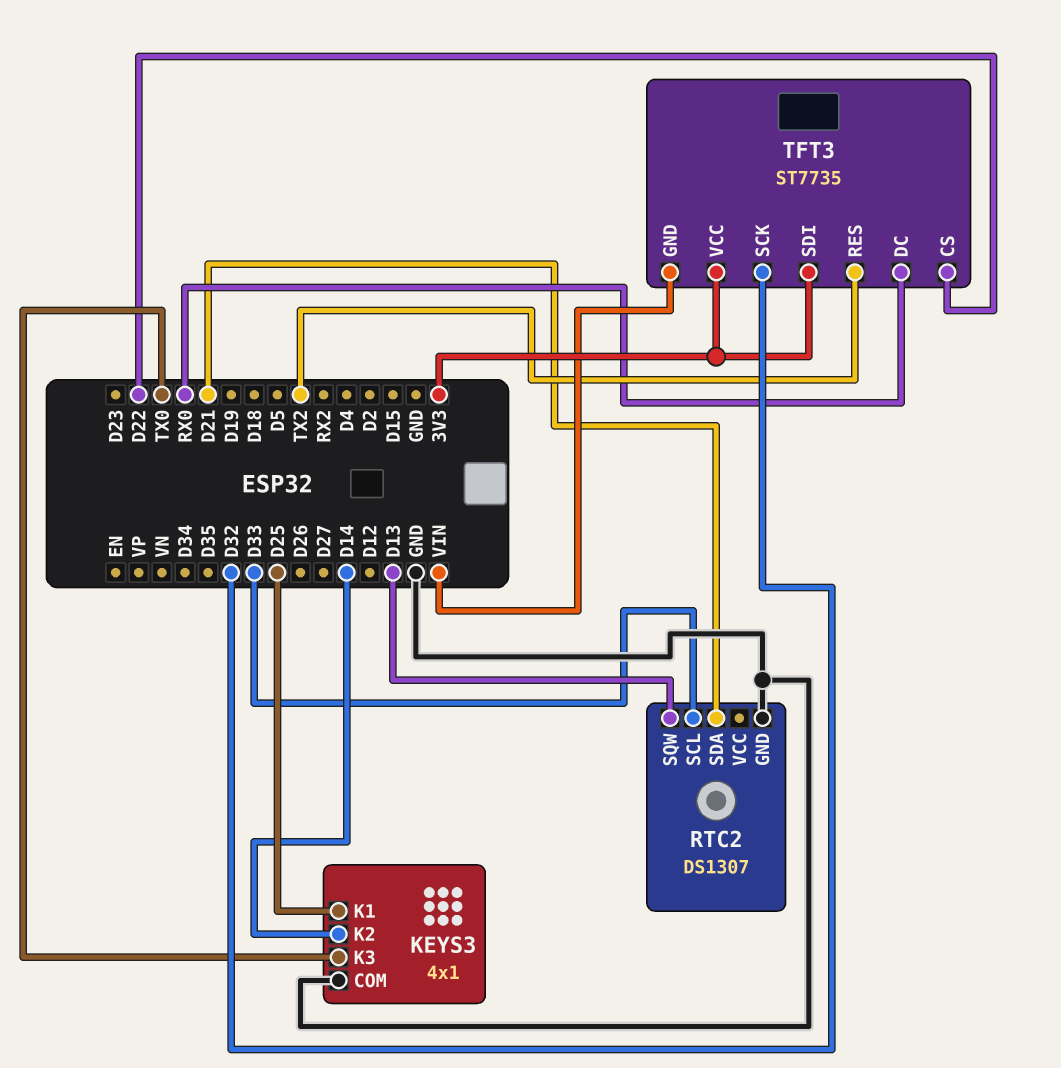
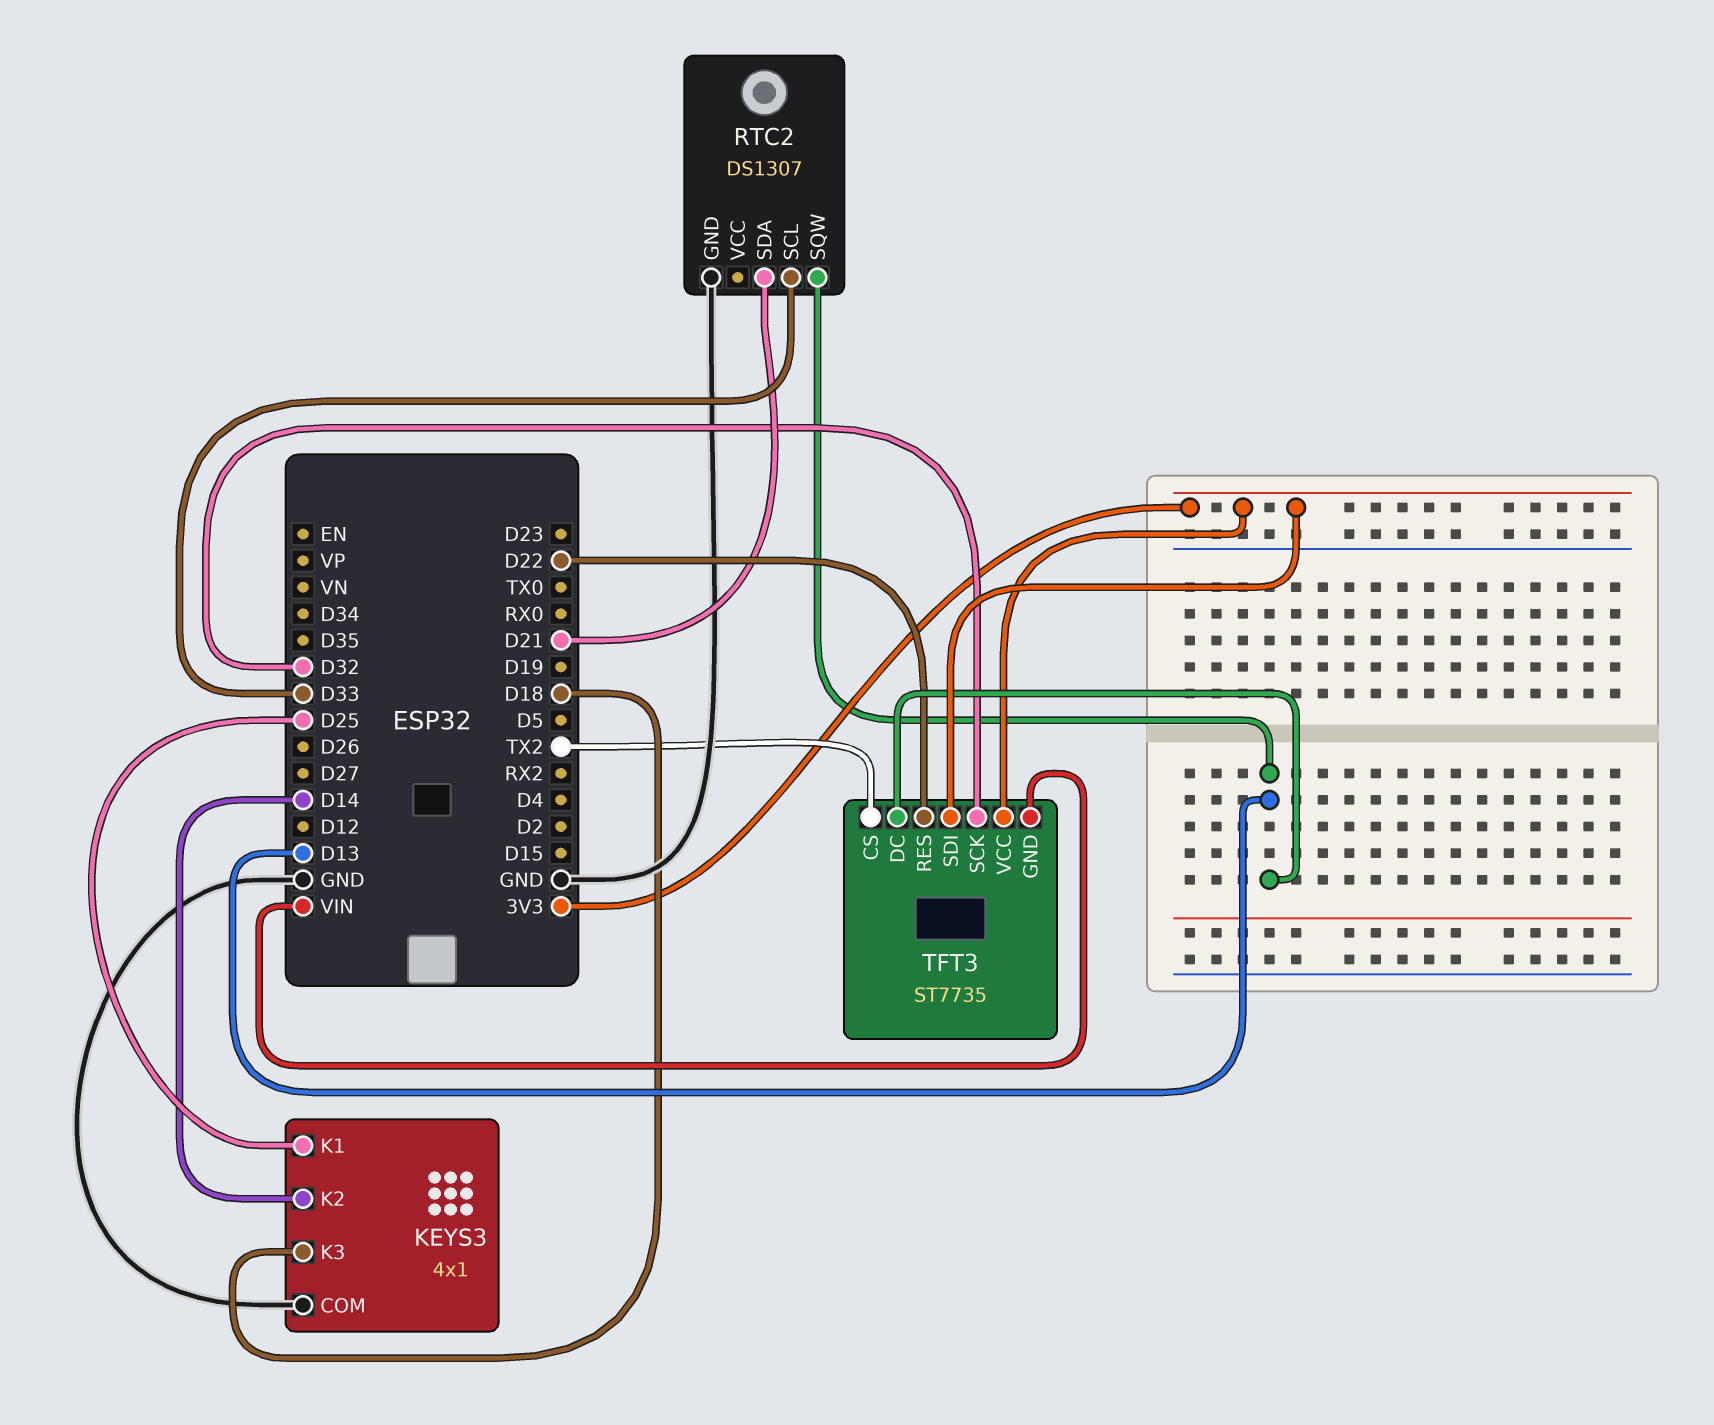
KEYS3 pin K3: TX0 -> D18
TFT3 pin CS: D22 -> TX2
TFT3 pin DC: RX0 -> D13
TFT3 pin RES: TX2 -> D22

